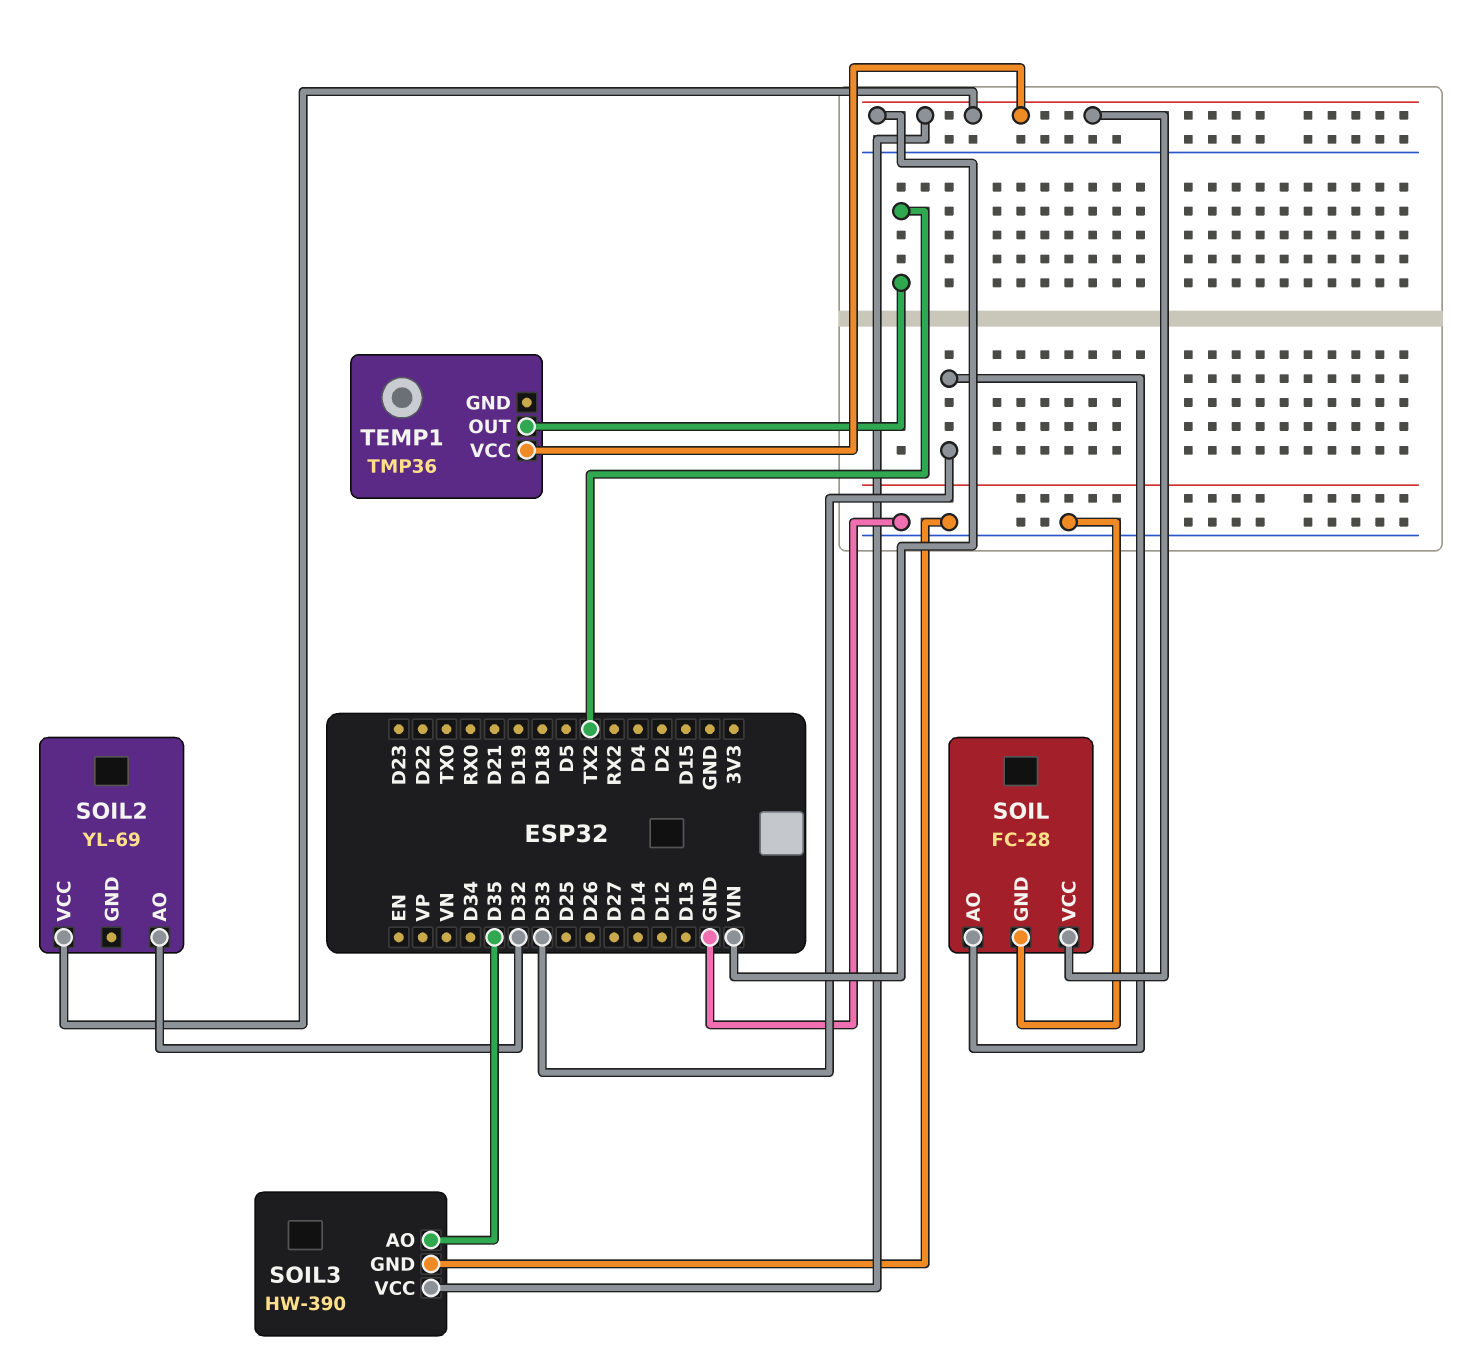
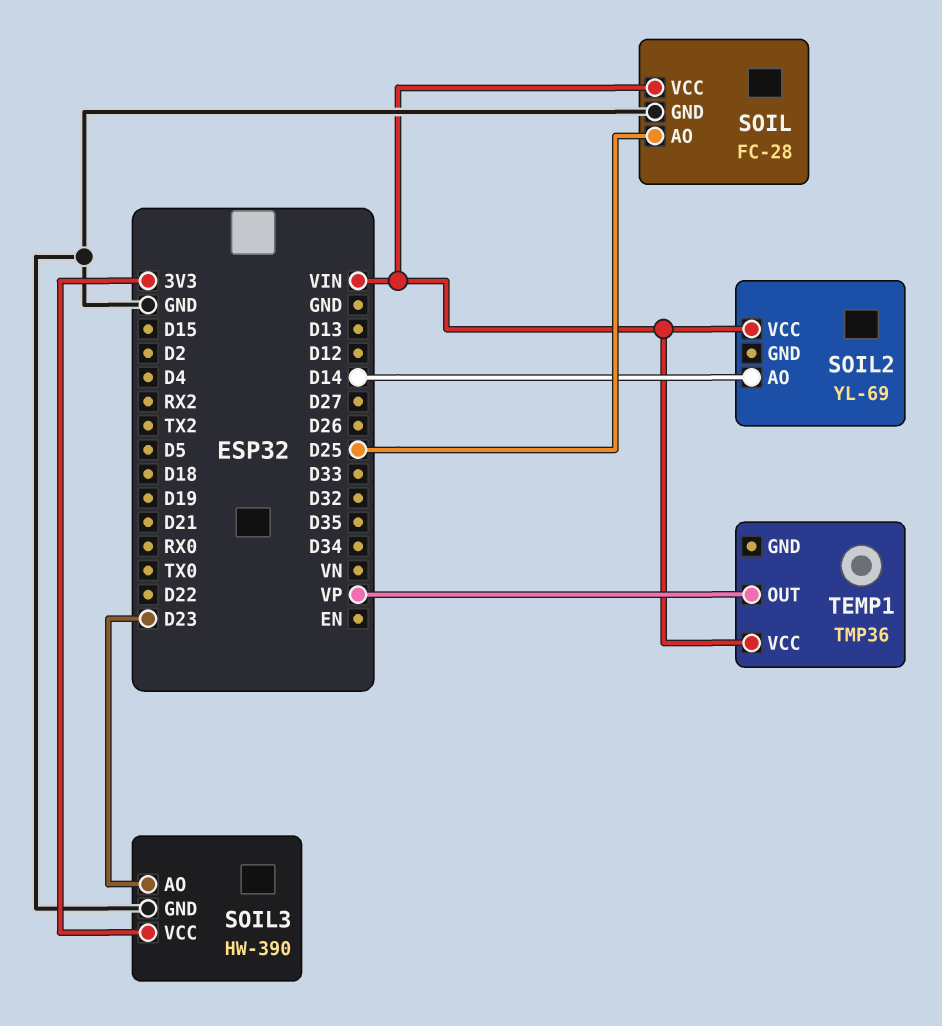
SOIL pin AO: D33 -> D25
SOIL2 pin AO: D32 -> D14
SOIL3 pin AO: D35 -> D23
SOIL3 pin VCC: VIN -> 3V3
TEMP1 pin OUT: TX2 -> VP

